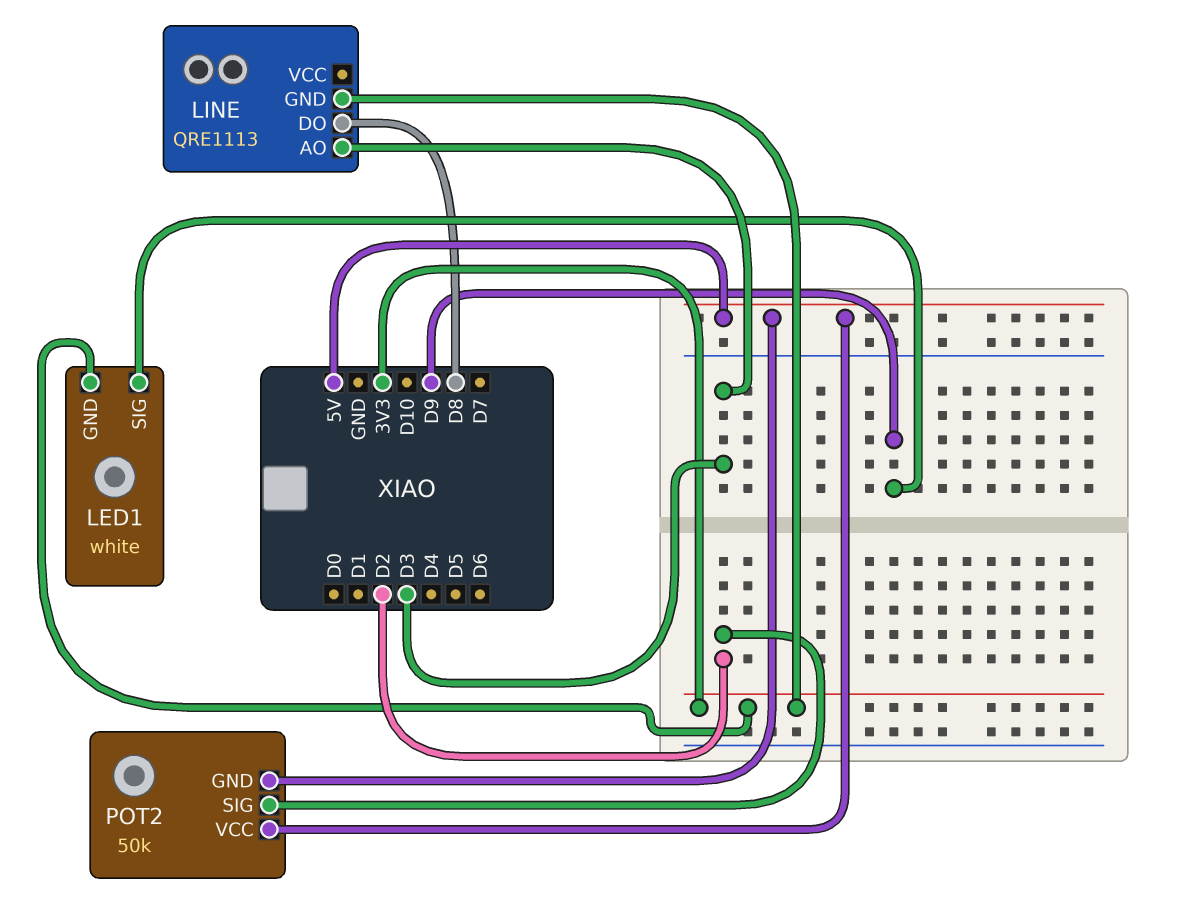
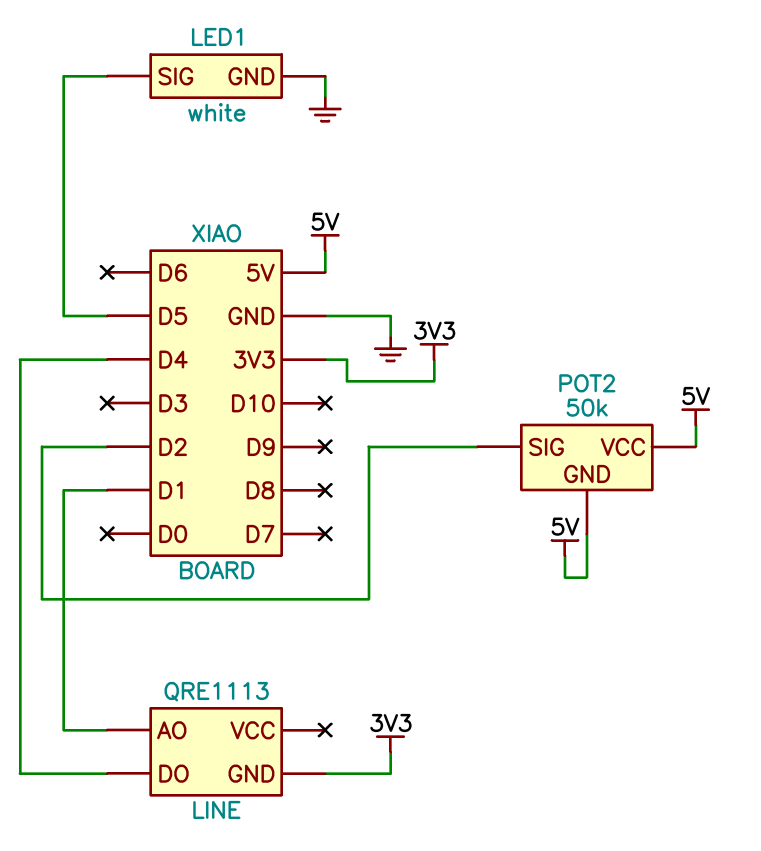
LED1 pin GND: 3V3 -> GND
LED1 pin SIG: D9 -> D5
LINE pin AO: D3 -> D1
LINE pin DO: D8 -> D4

